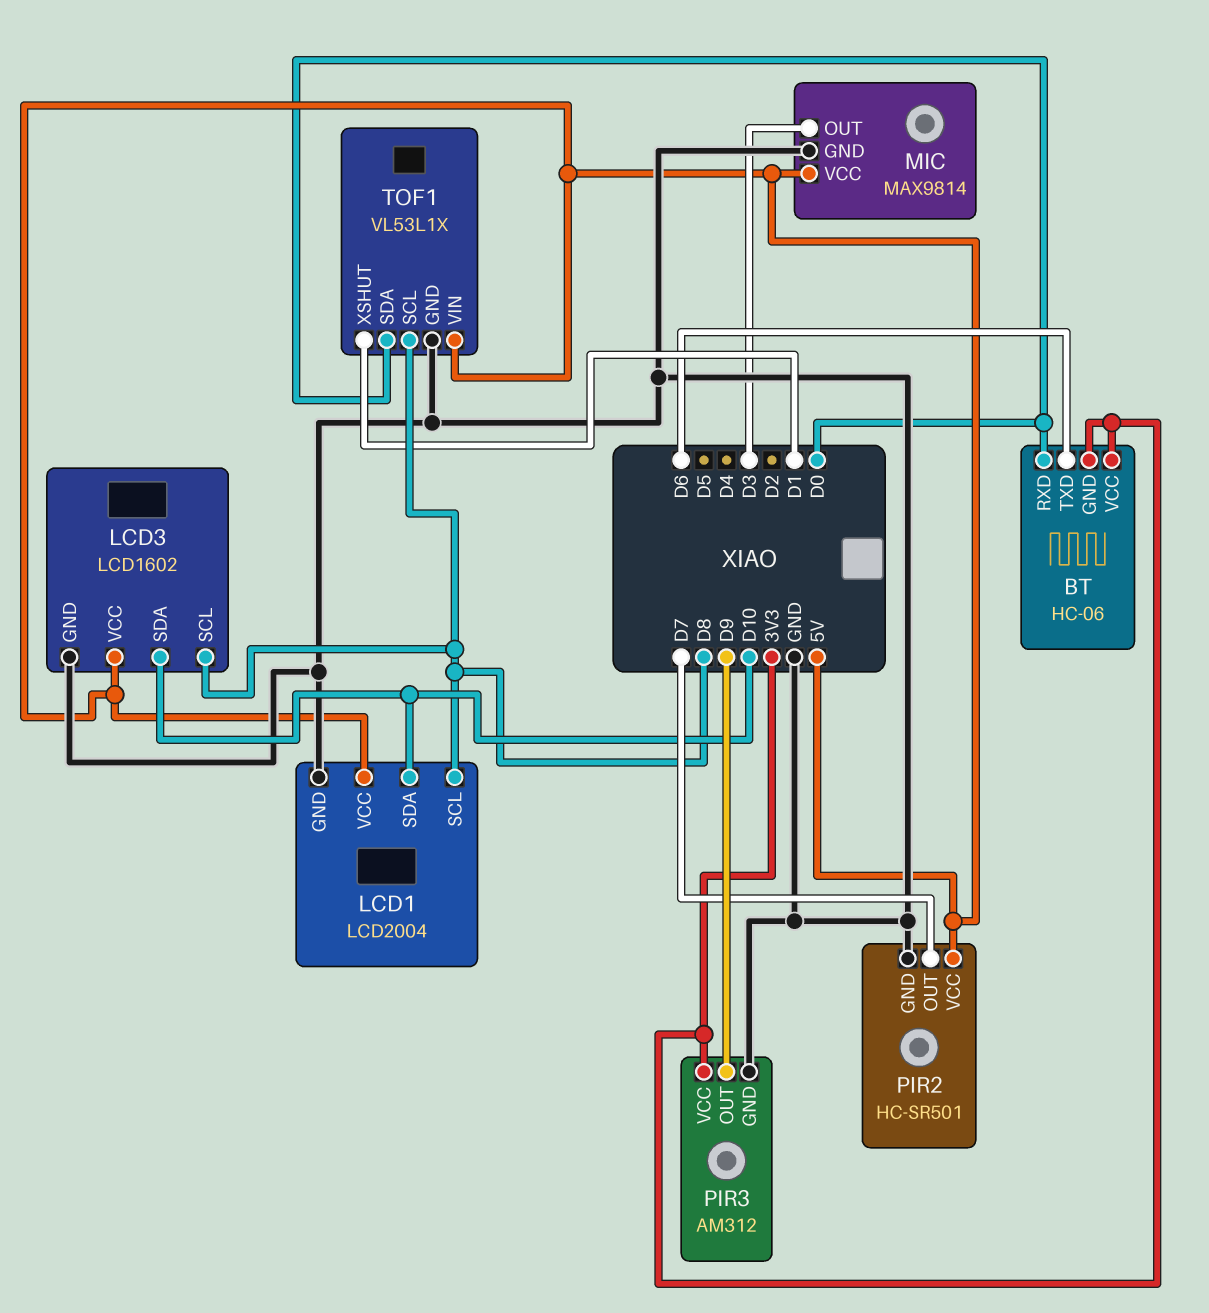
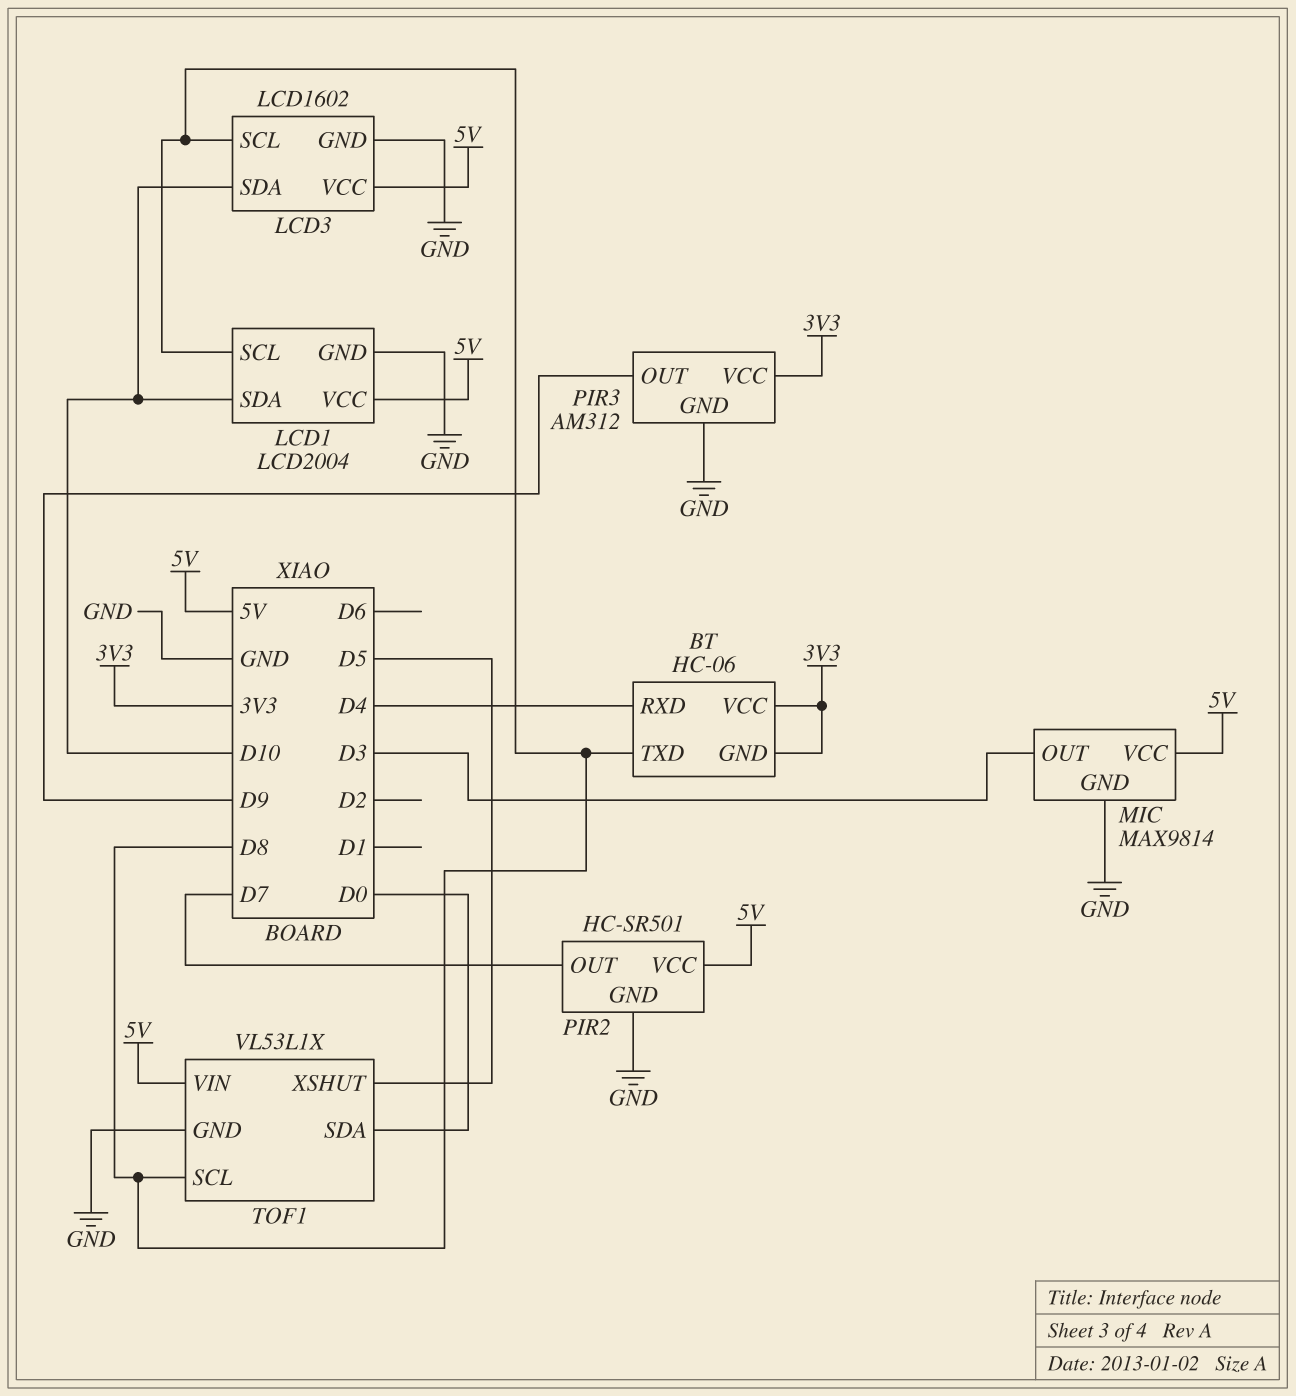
BT pin RXD: D0 -> D4
BT pin TXD: D6 -> D8
TOF1 pin XSHUT: D1 -> D5

